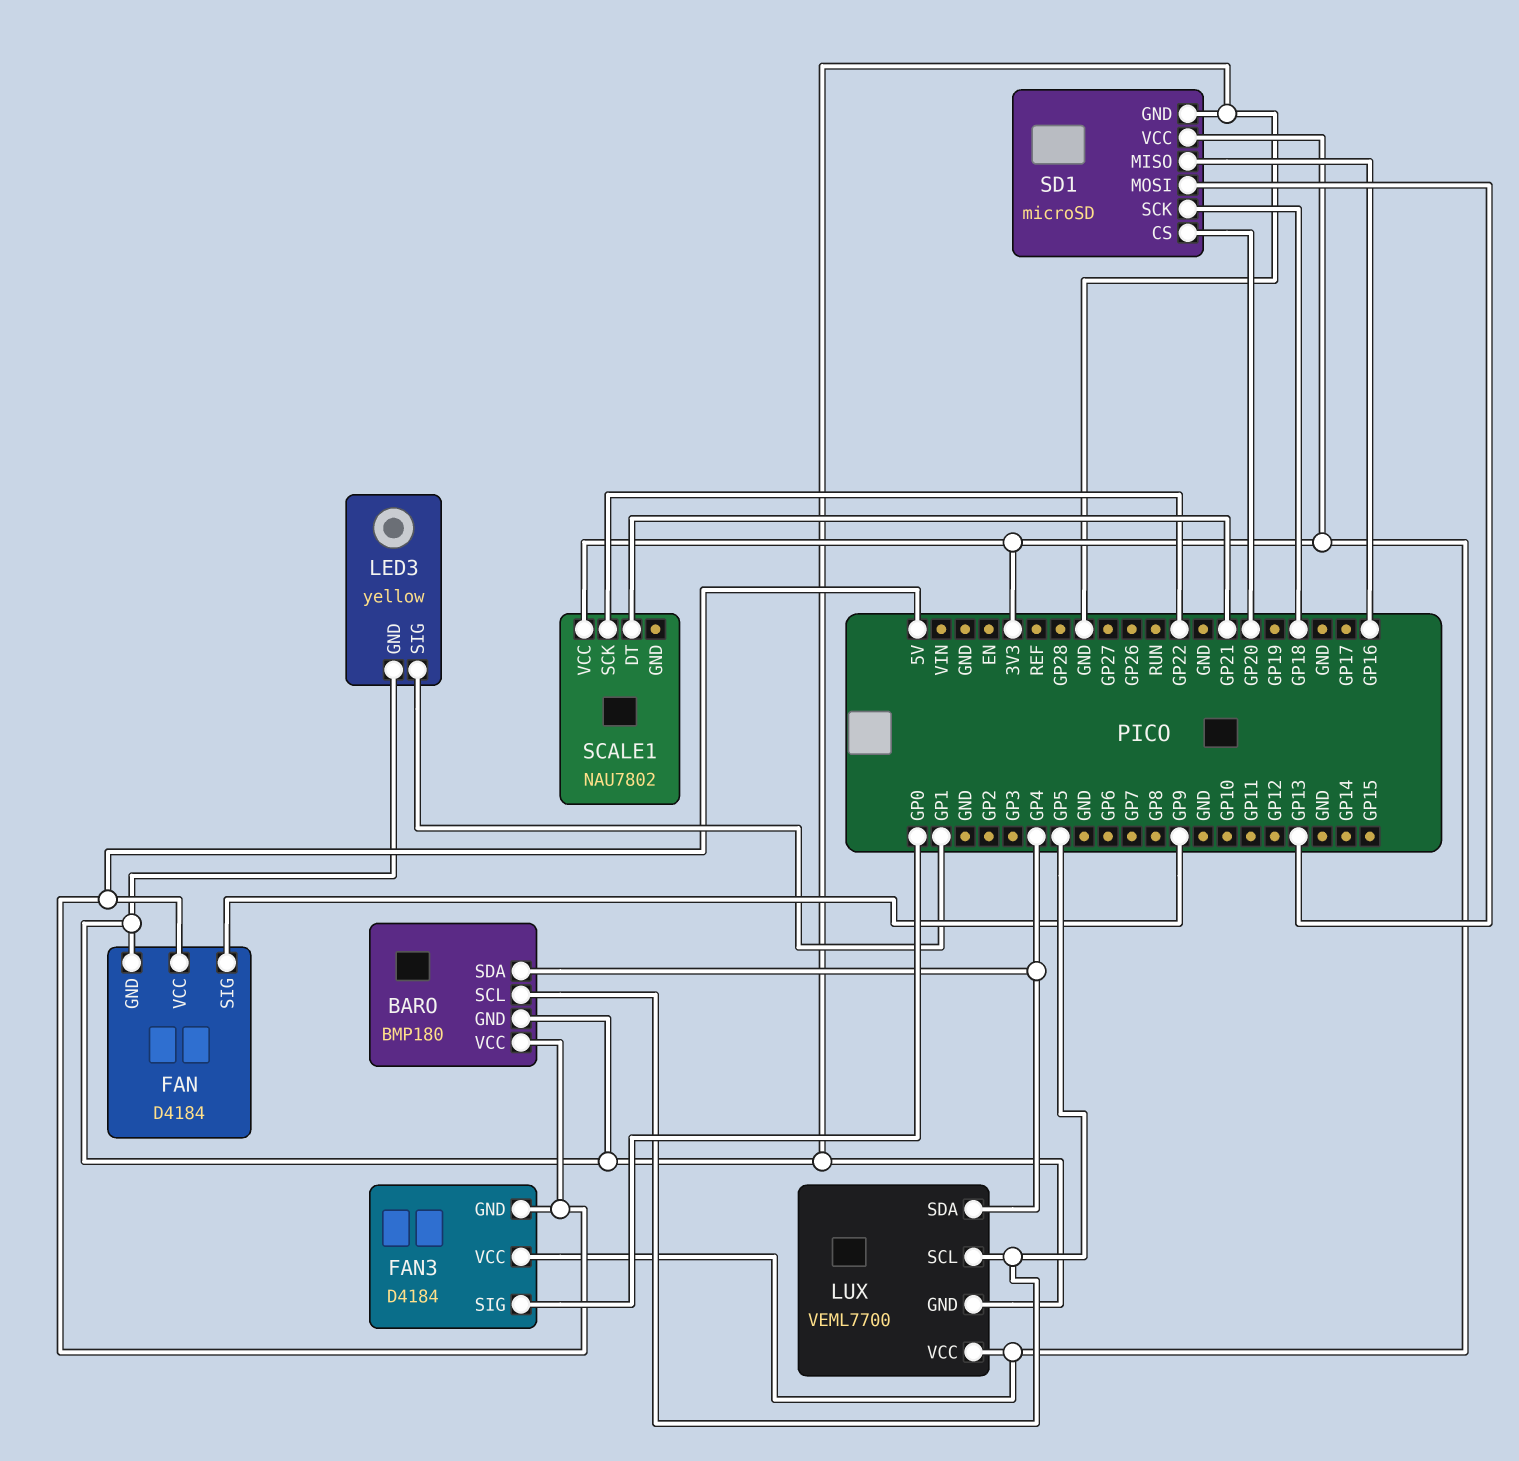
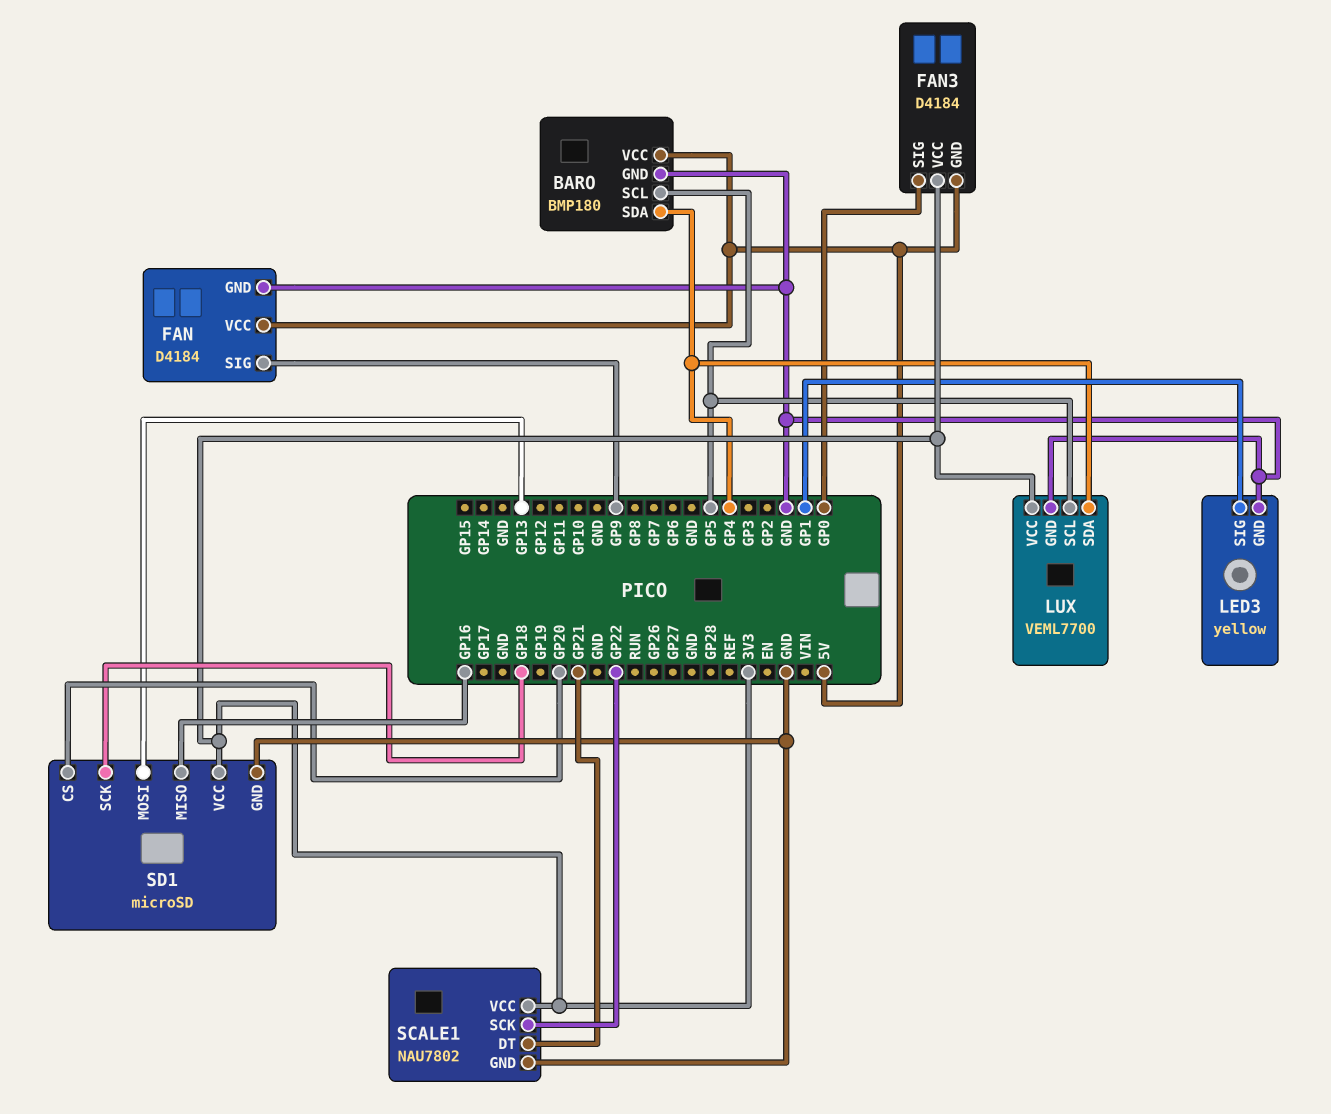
SCALE1 pin GND: none -> GND

